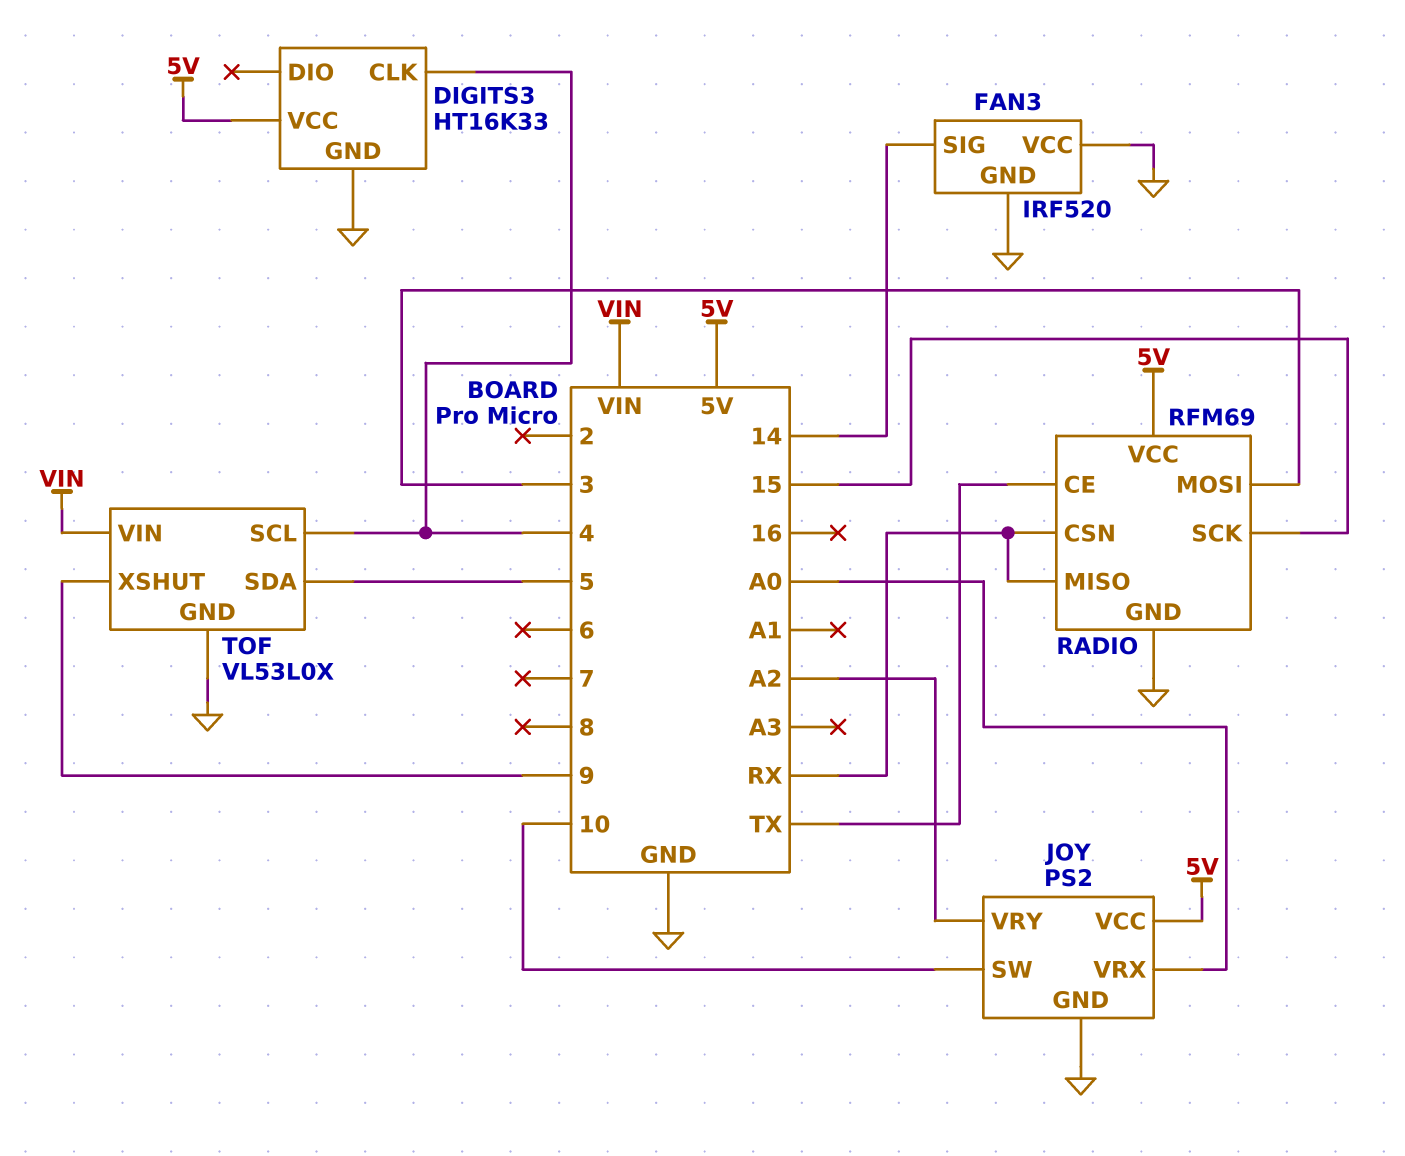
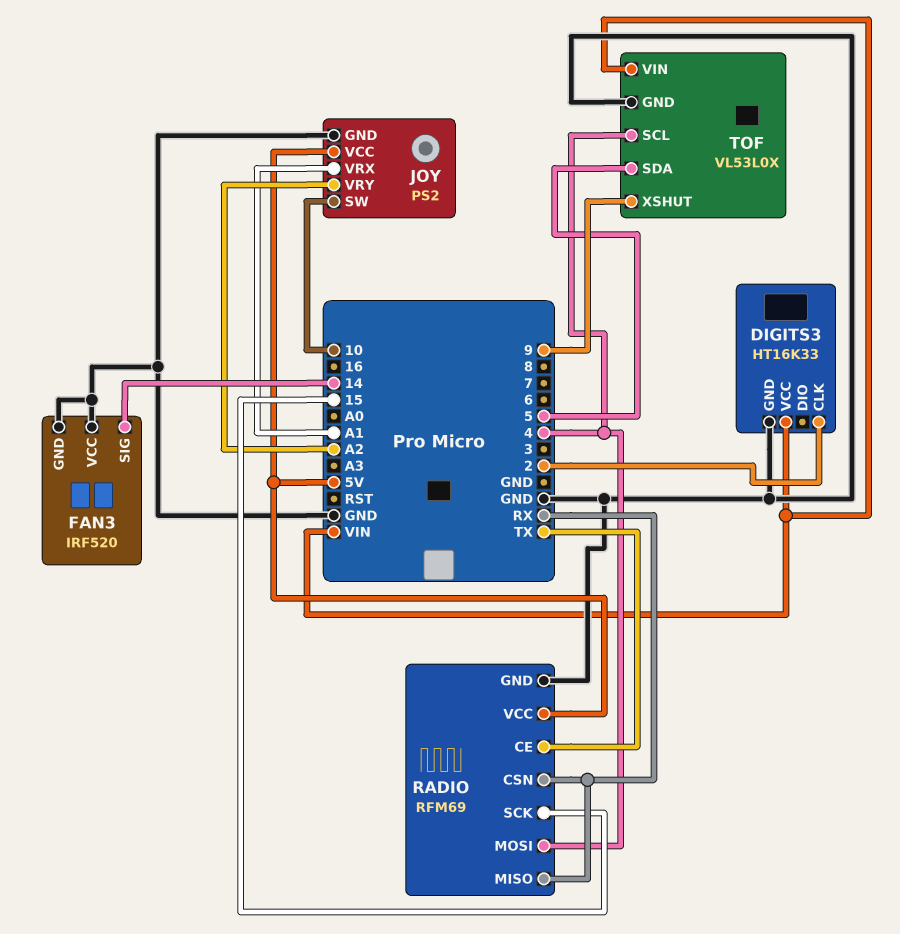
DIGITS3 pin CLK: 4 -> 2
DIGITS3 pin VCC: 5V -> VIN
JOY pin VRX: A0 -> A1
RADIO pin MOSI: 3 -> 4

